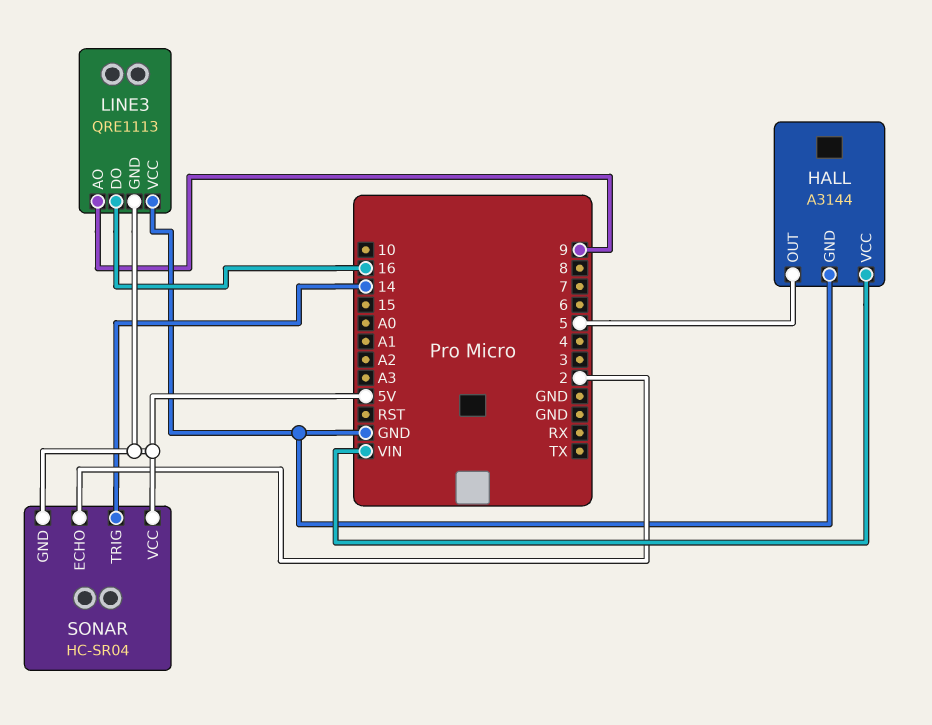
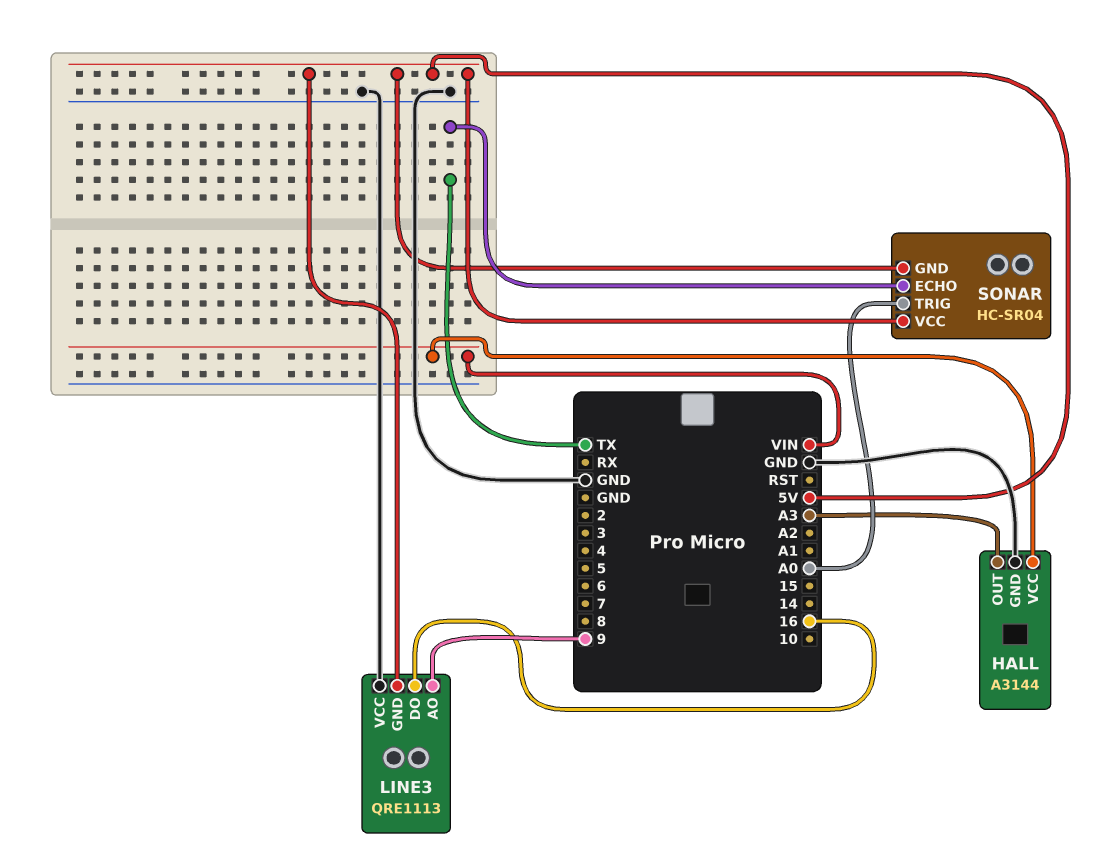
HALL pin OUT: 5 -> A3
SONAR pin ECHO: 2 -> TX
SONAR pin TRIG: 14 -> A0

